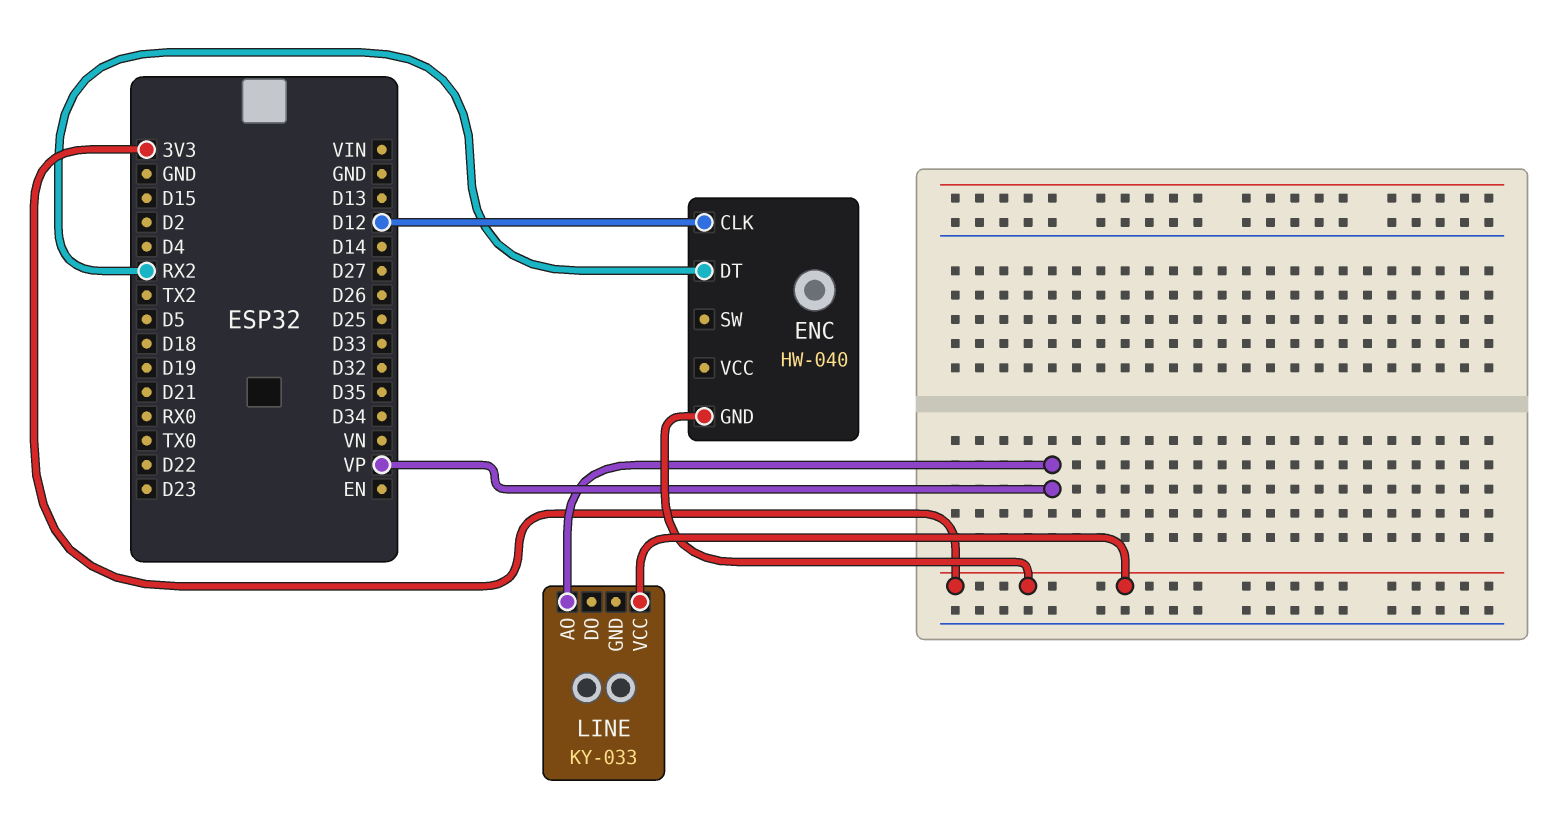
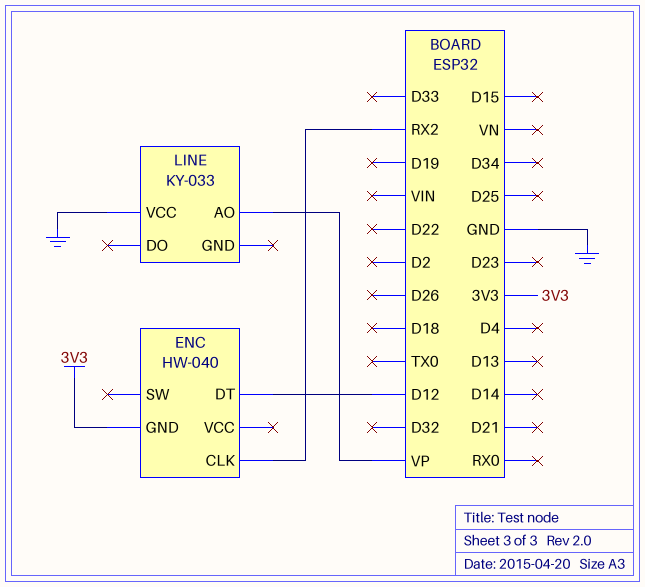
ENC pin CLK: D12 -> RX2
ENC pin DT: RX2 -> D12
LINE pin VCC: 3V3 -> GND

